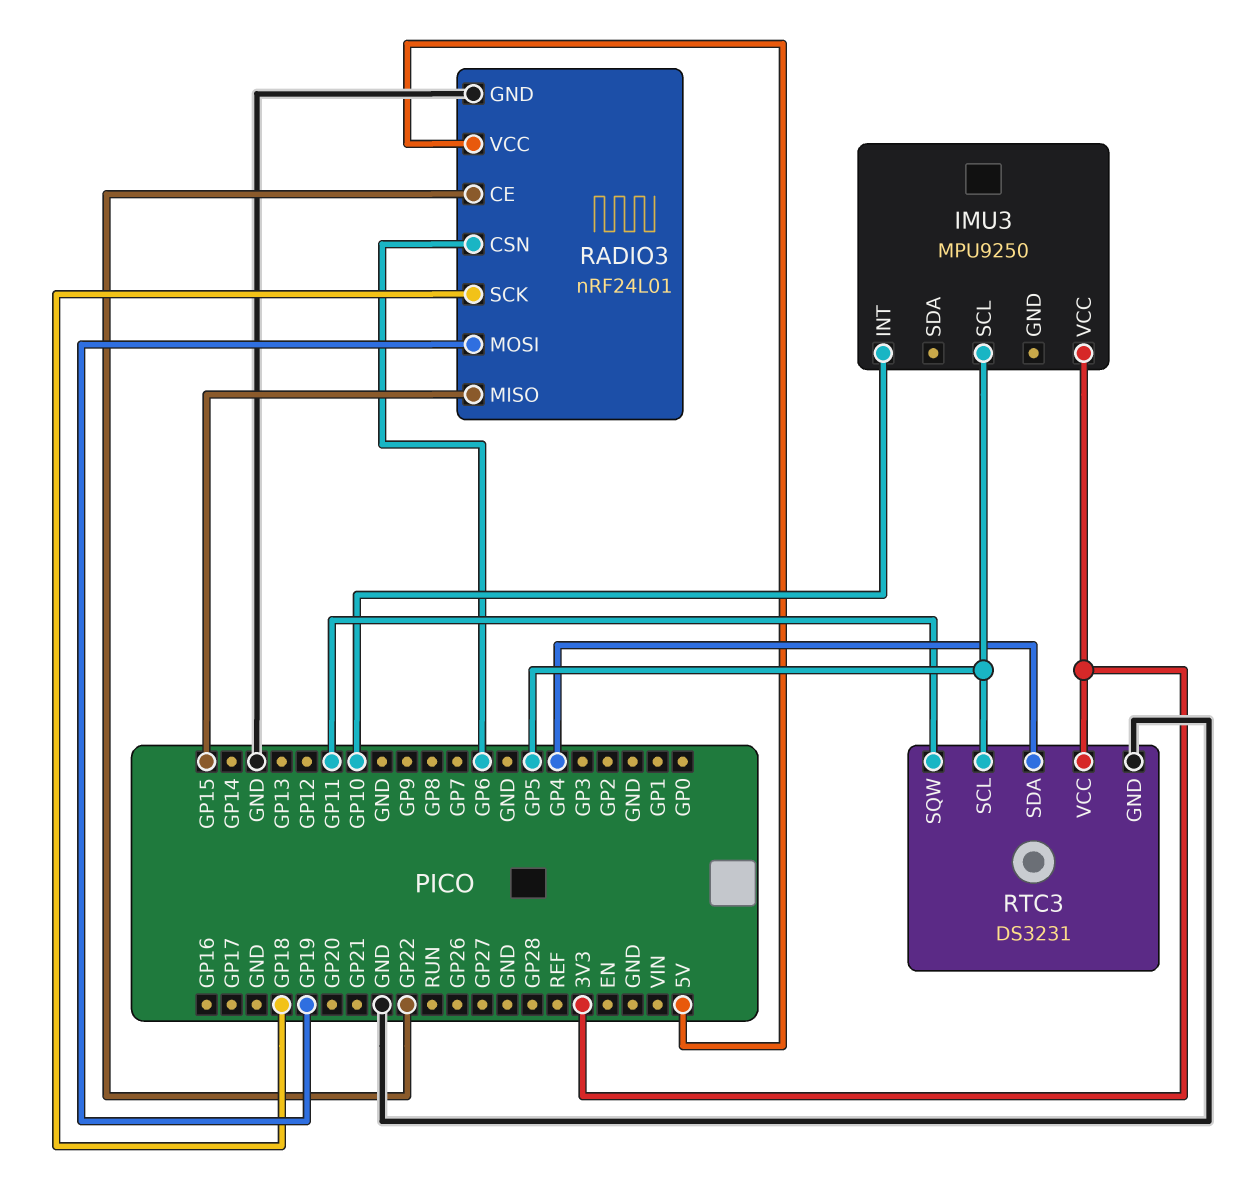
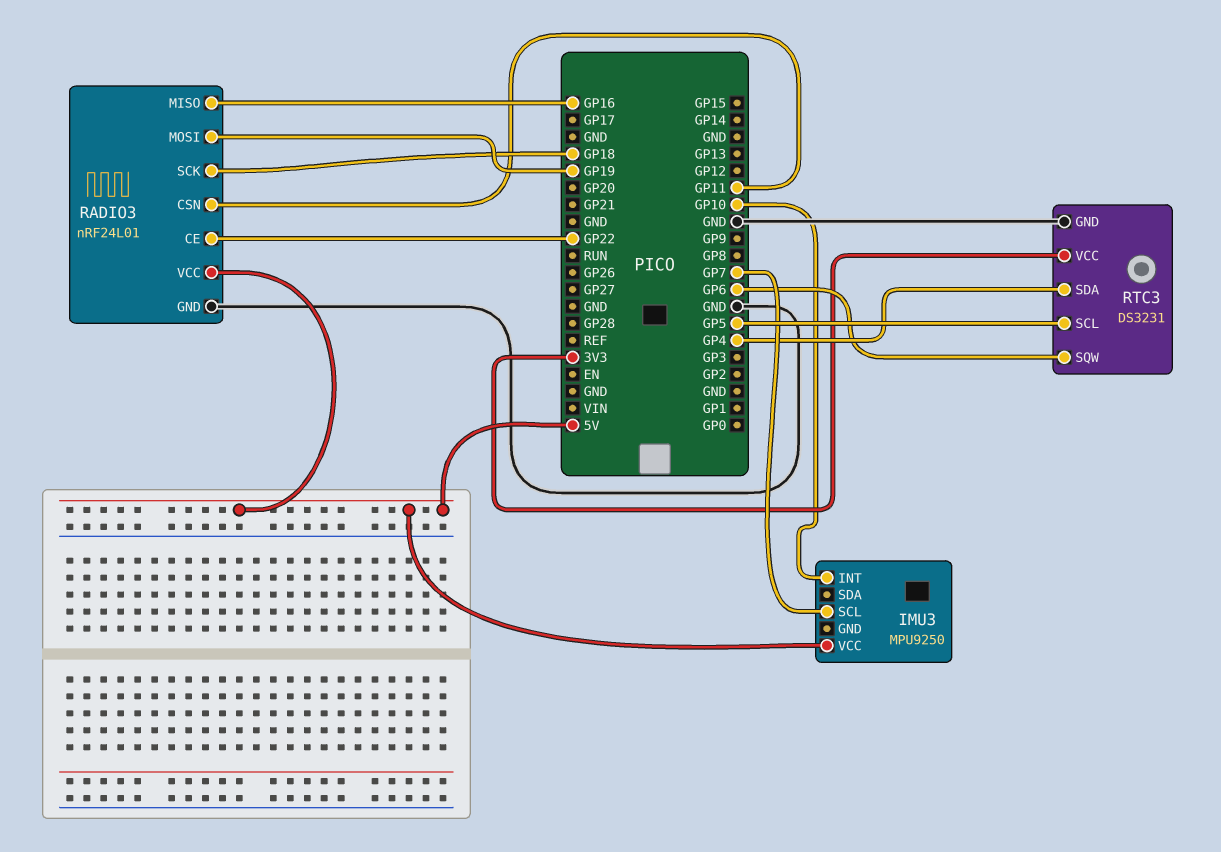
IMU3 pin SCL: GP5 -> GP7
IMU3 pin VCC: 3V3 -> 5V
RADIO3 pin CSN: GP6 -> GP11
RADIO3 pin MISO: GP15 -> GP16
RTC3 pin SQW: GP11 -> GP6

